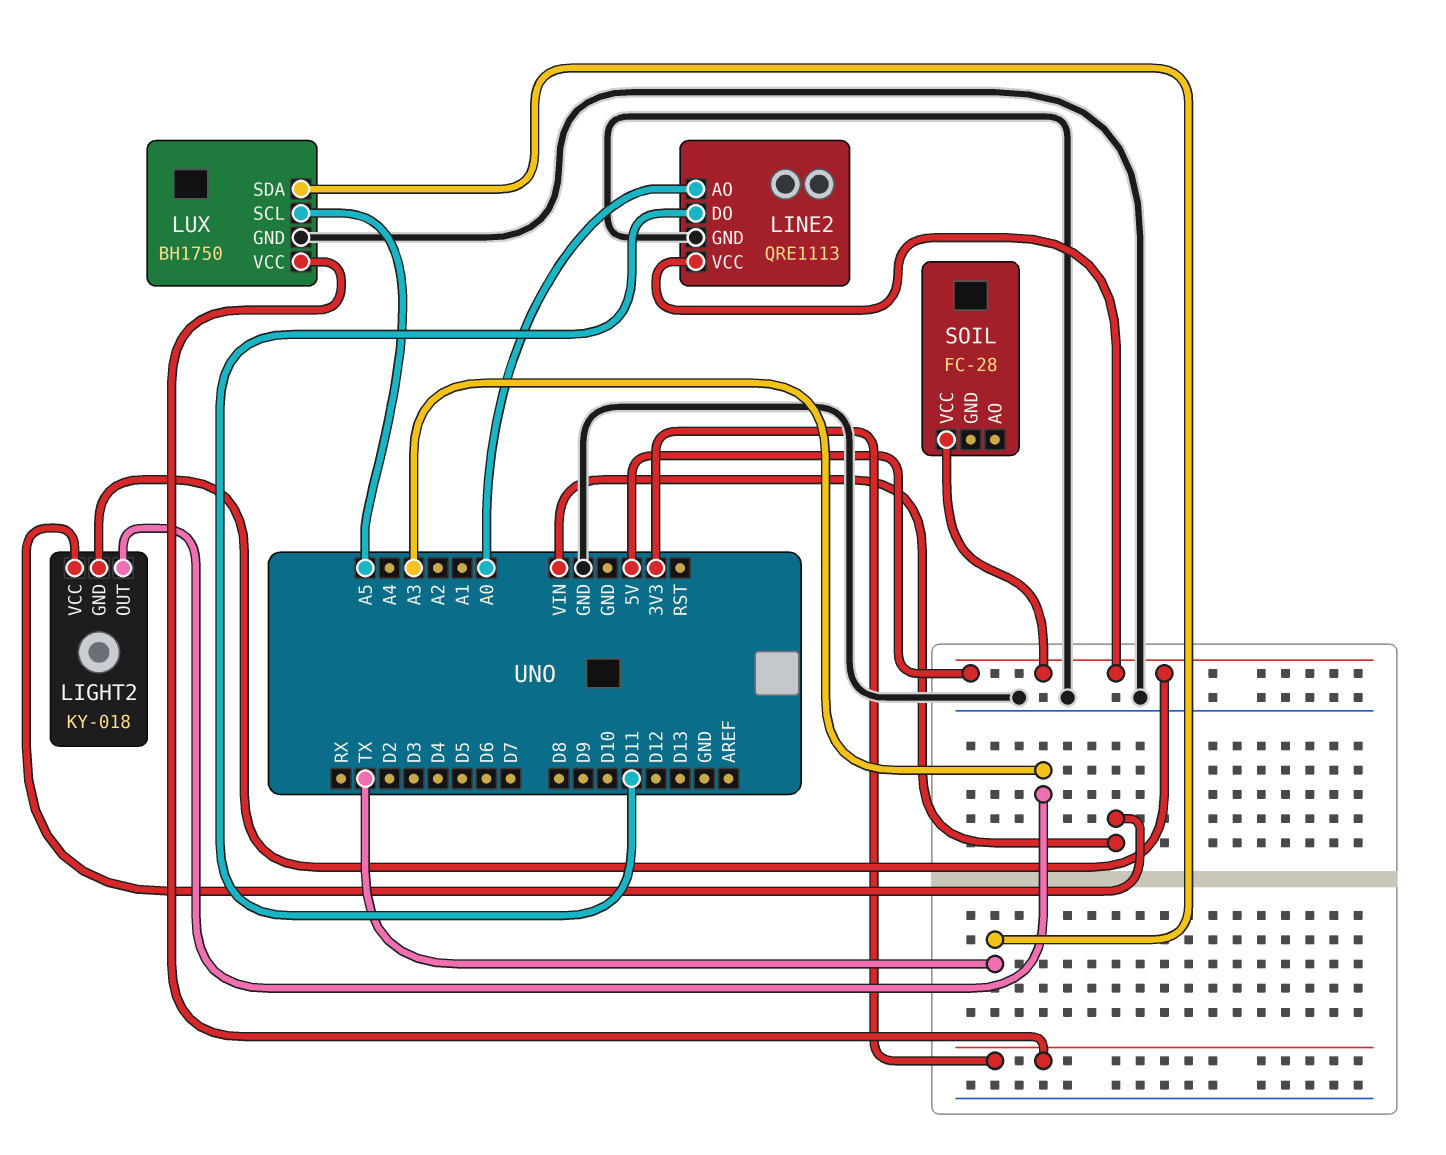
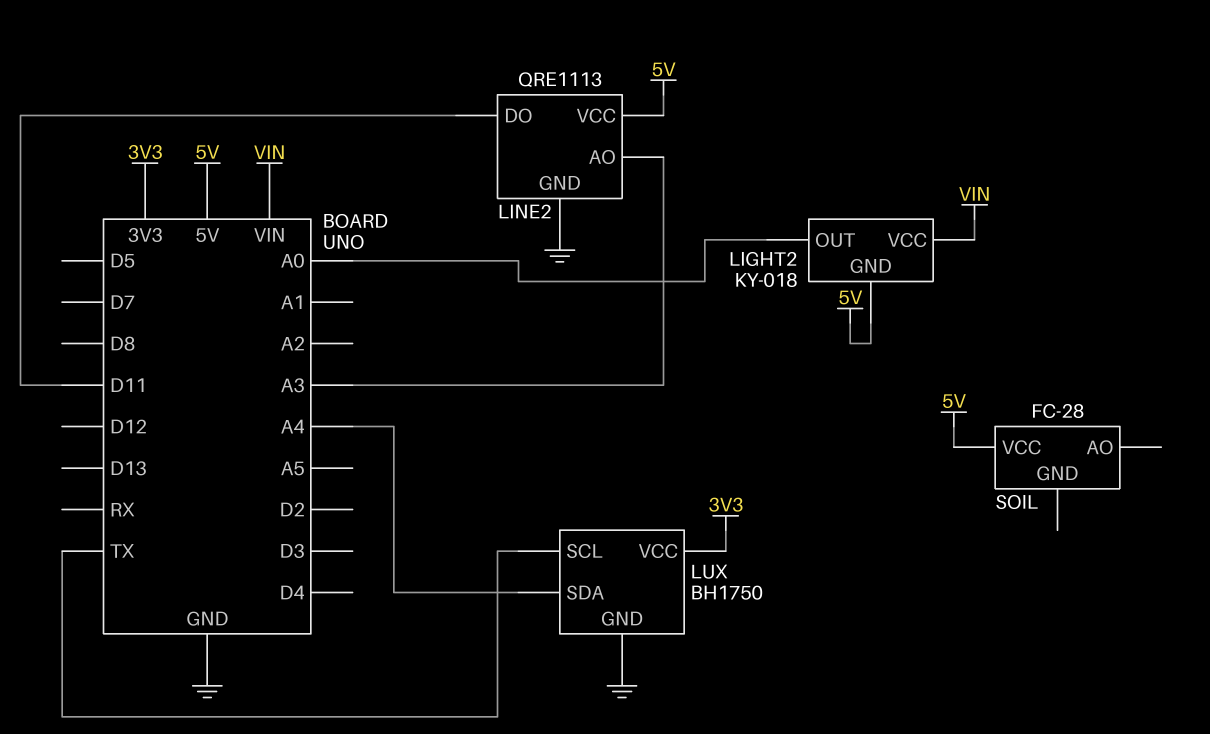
LIGHT2 pin OUT: A3 -> A0
LINE2 pin AO: A0 -> A3
LUX pin SCL: A5 -> TX
LUX pin SDA: TX -> A4

